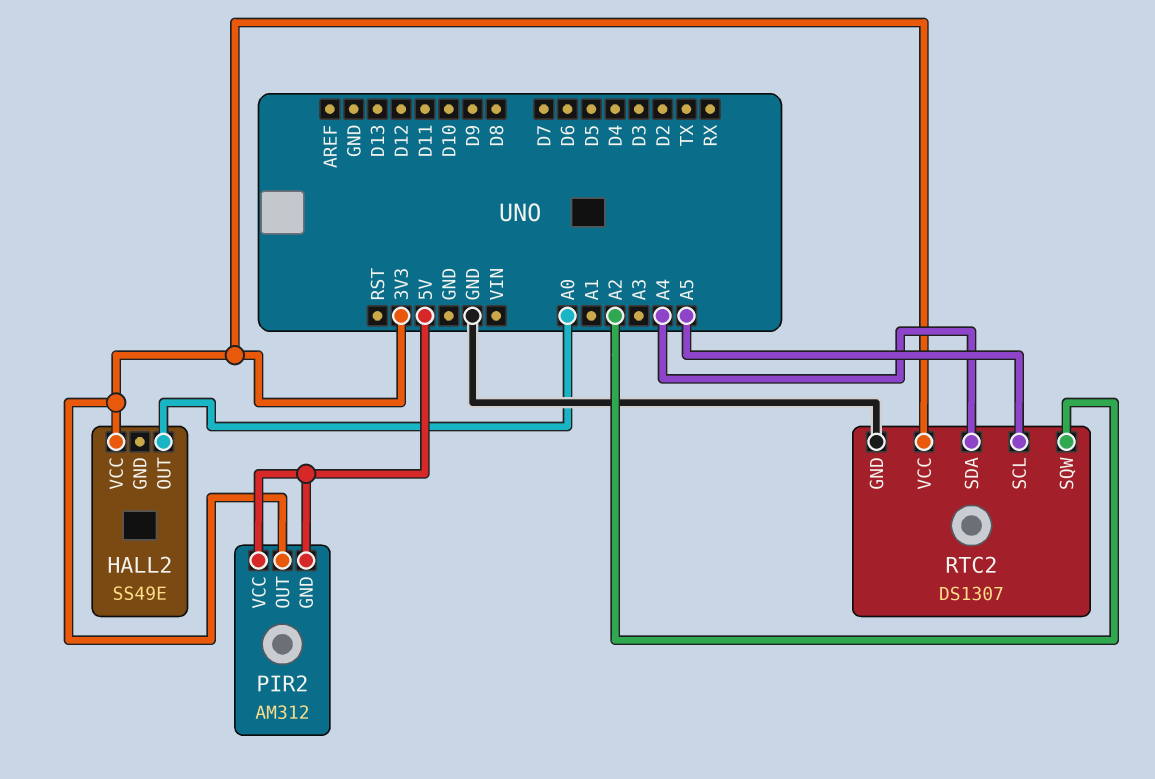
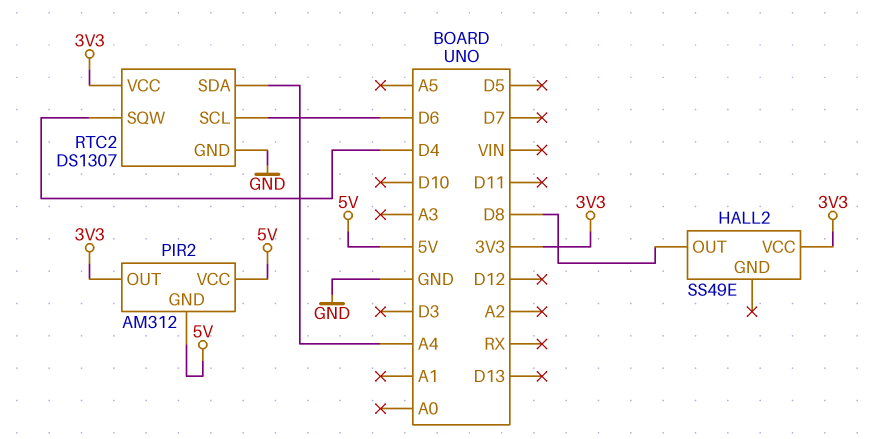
HALL2 pin OUT: A0 -> D8
RTC2 pin SCL: A5 -> D6
RTC2 pin SQW: A2 -> D4

